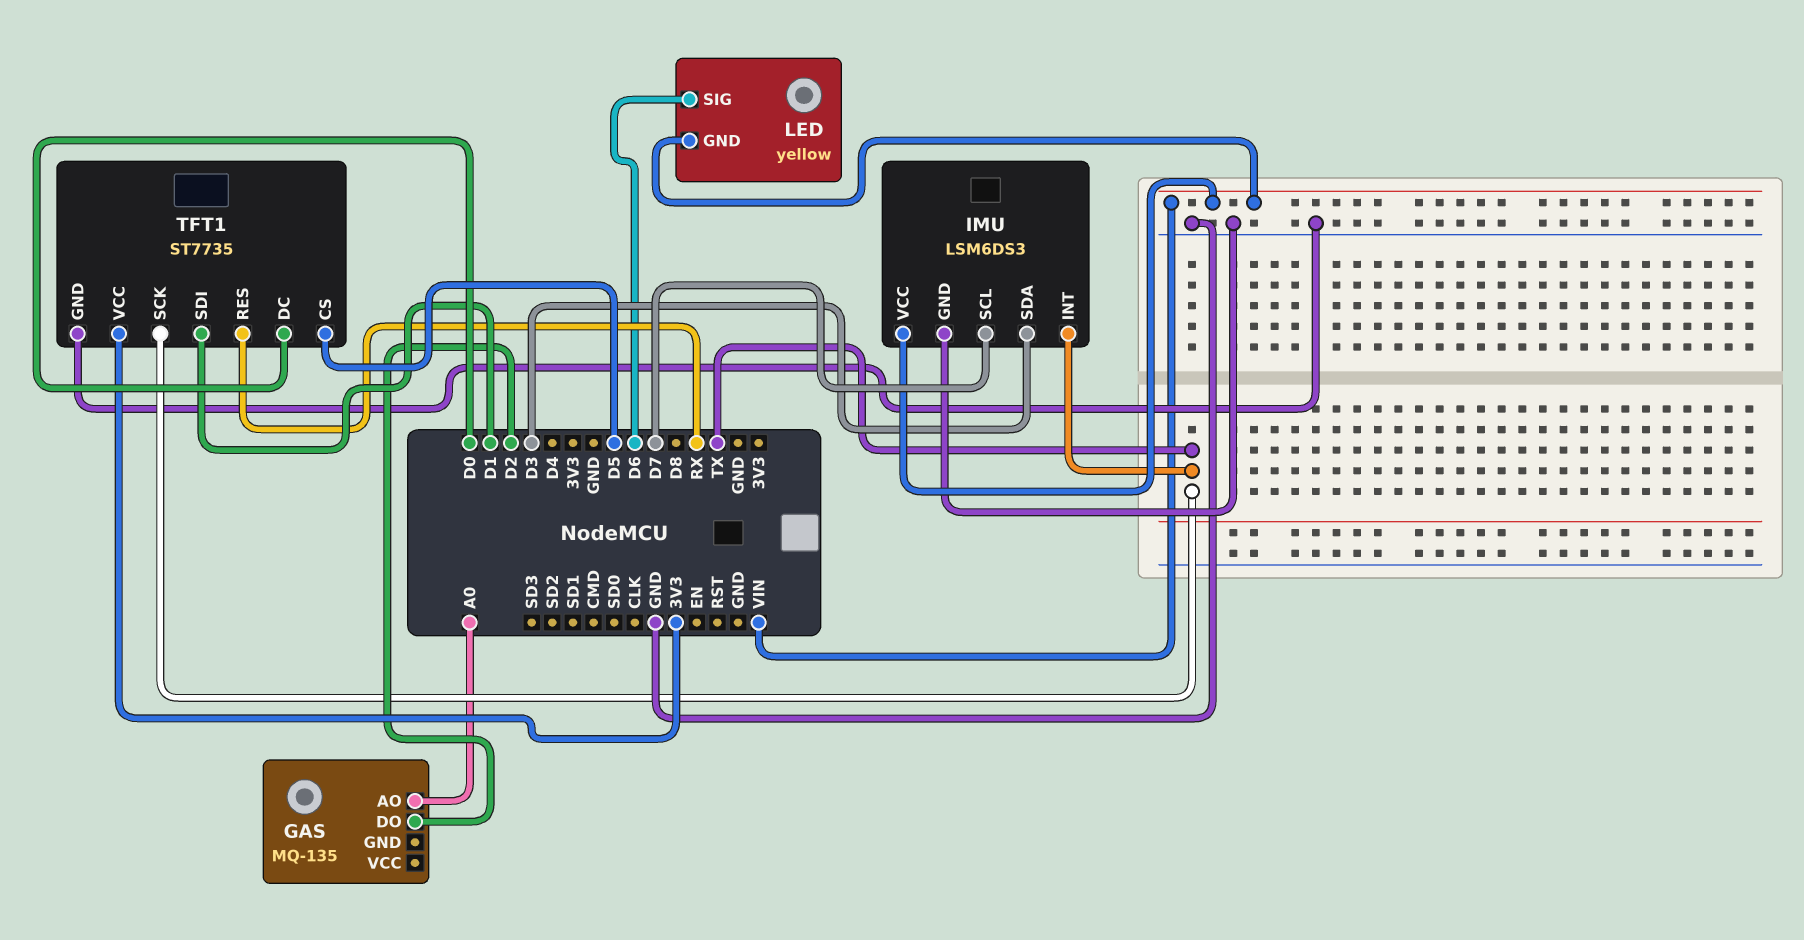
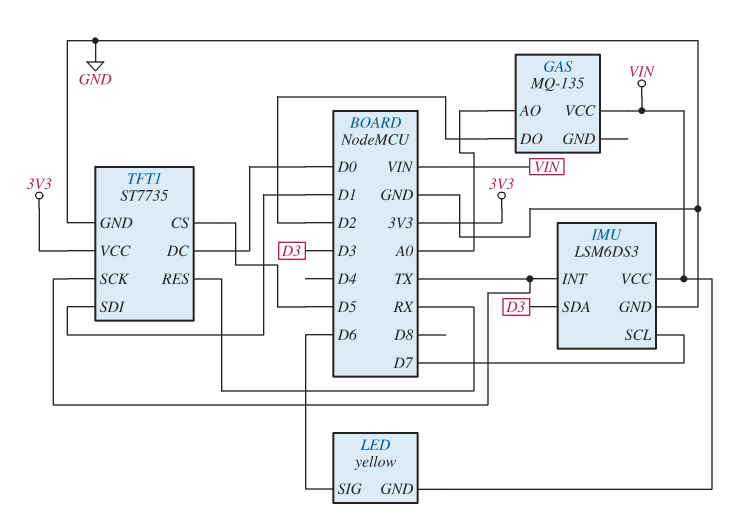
GAS pin VCC: none -> VIN

